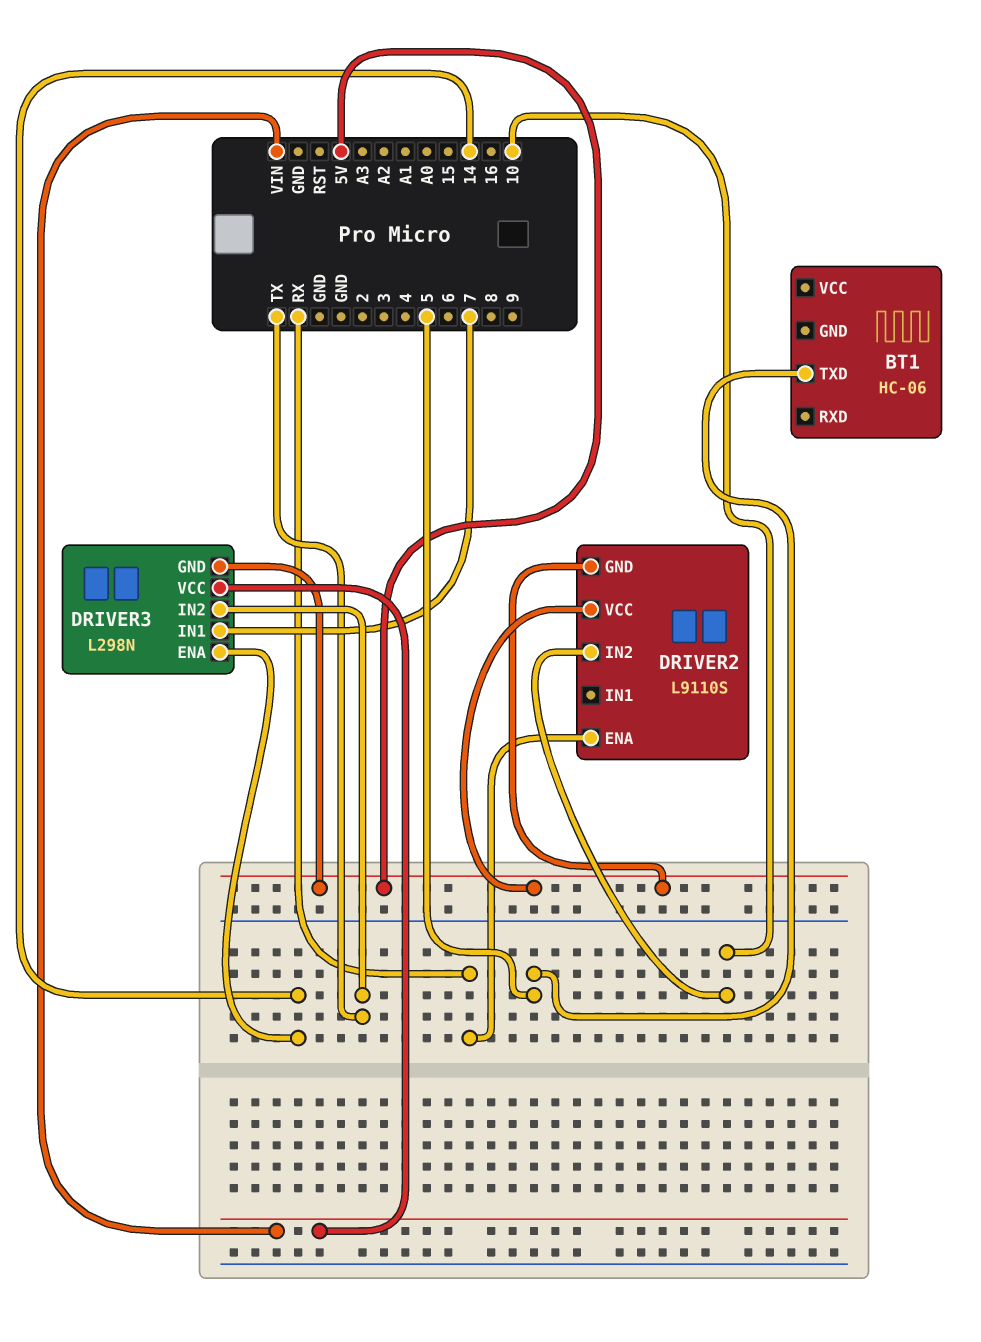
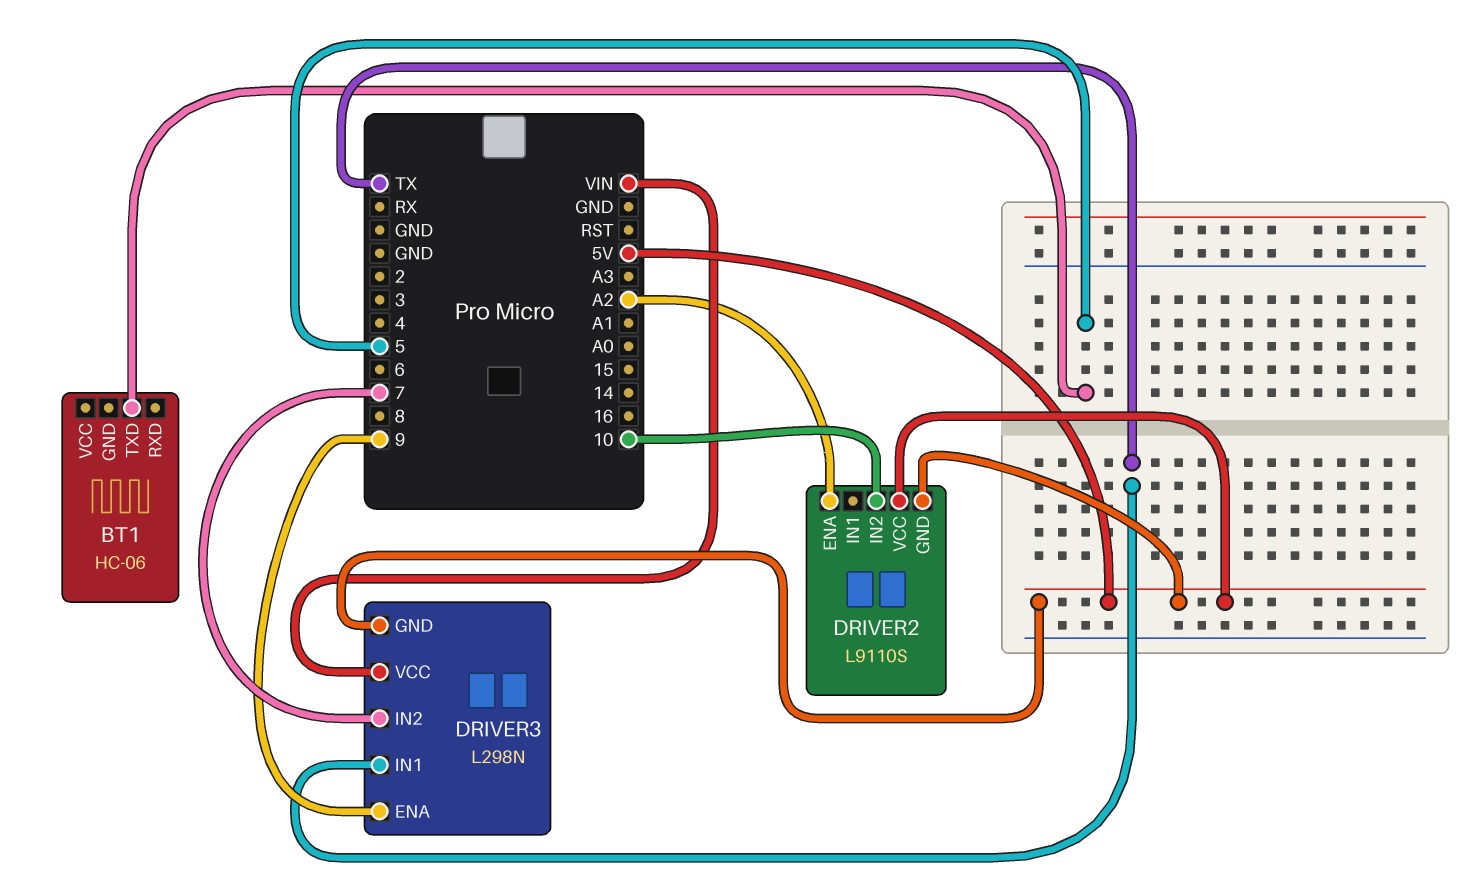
DRIVER2 pin ENA: RX -> A2
DRIVER3 pin ENA: 14 -> 9
DRIVER3 pin IN1: 7 -> TX
DRIVER3 pin IN2: TX -> 7

